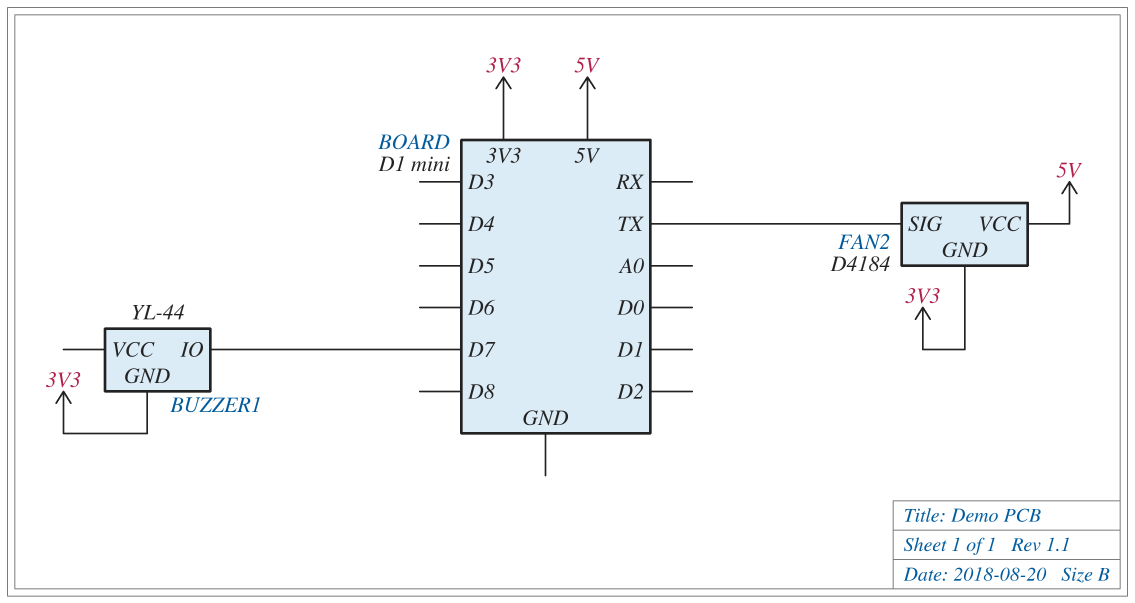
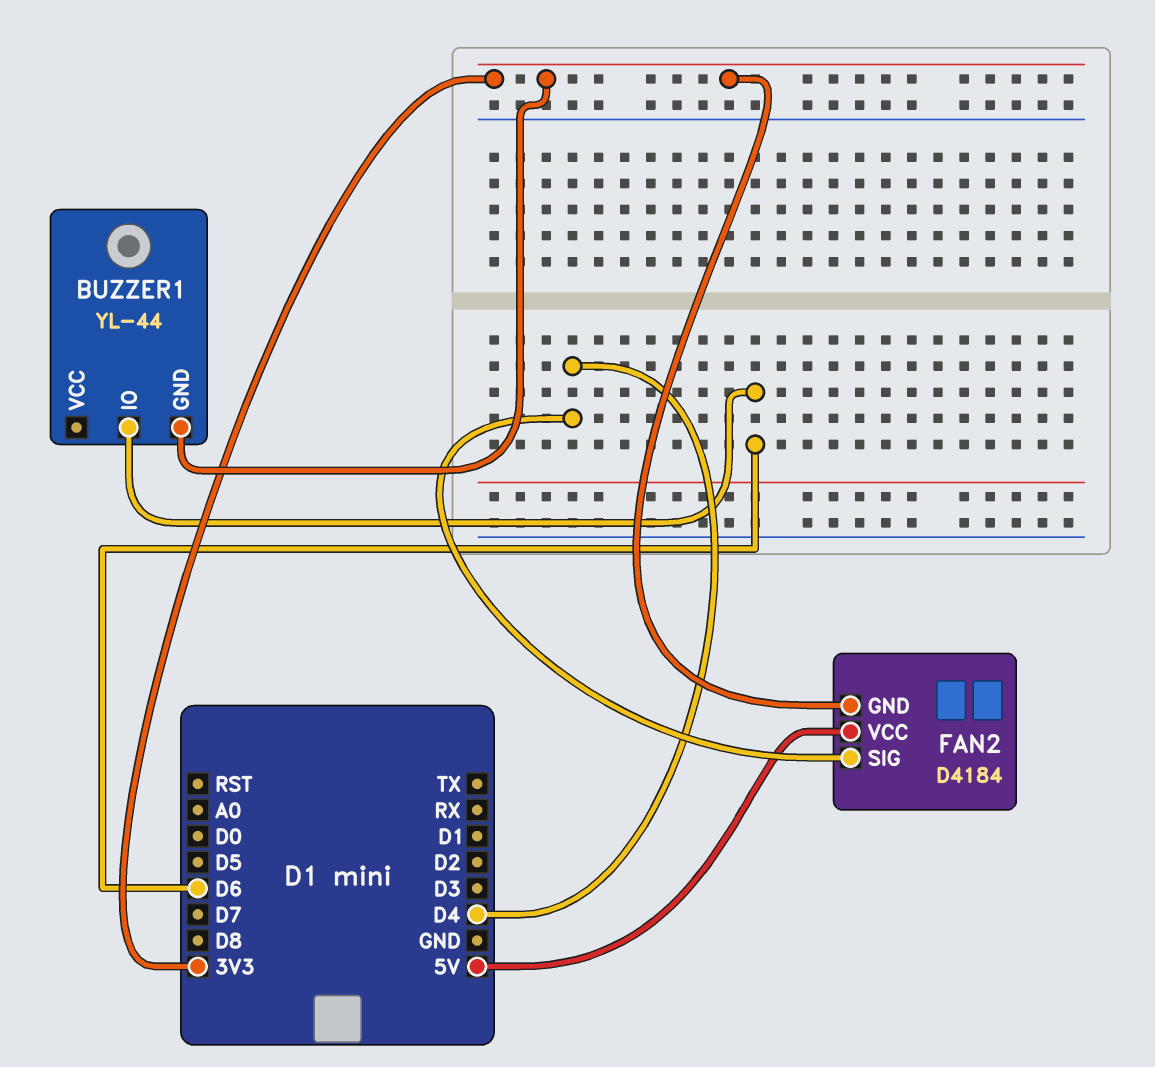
BUZZER1 pin IO: D7 -> D6
FAN2 pin SIG: TX -> D4

